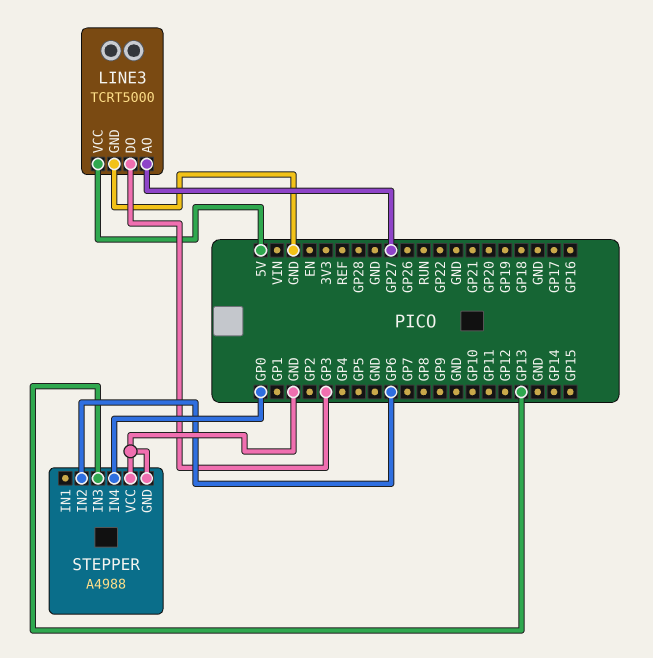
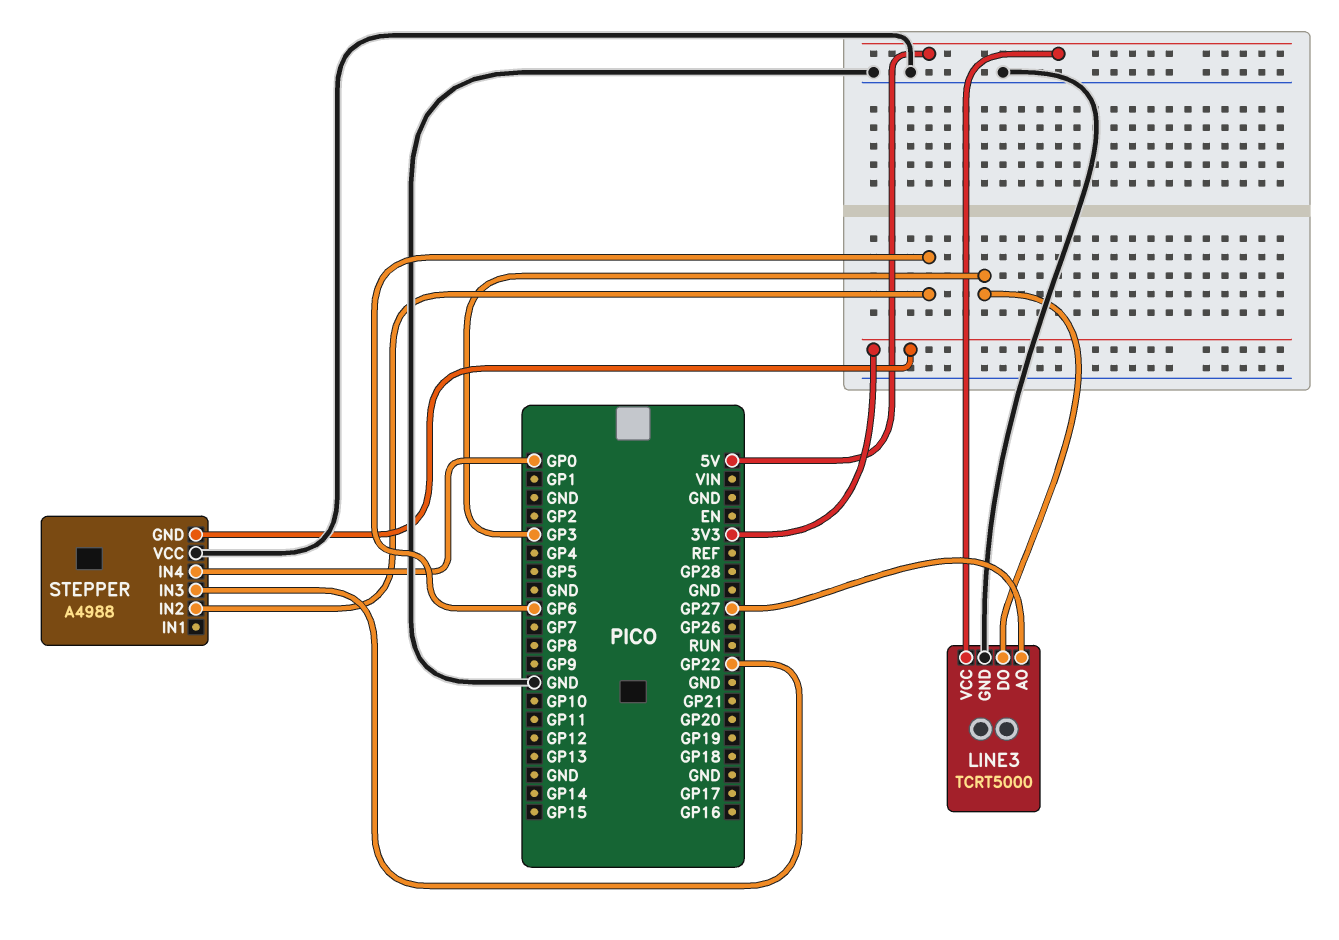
STEPPER pin GND: GND -> 3V3
STEPPER pin IN3: GP13 -> GP22

